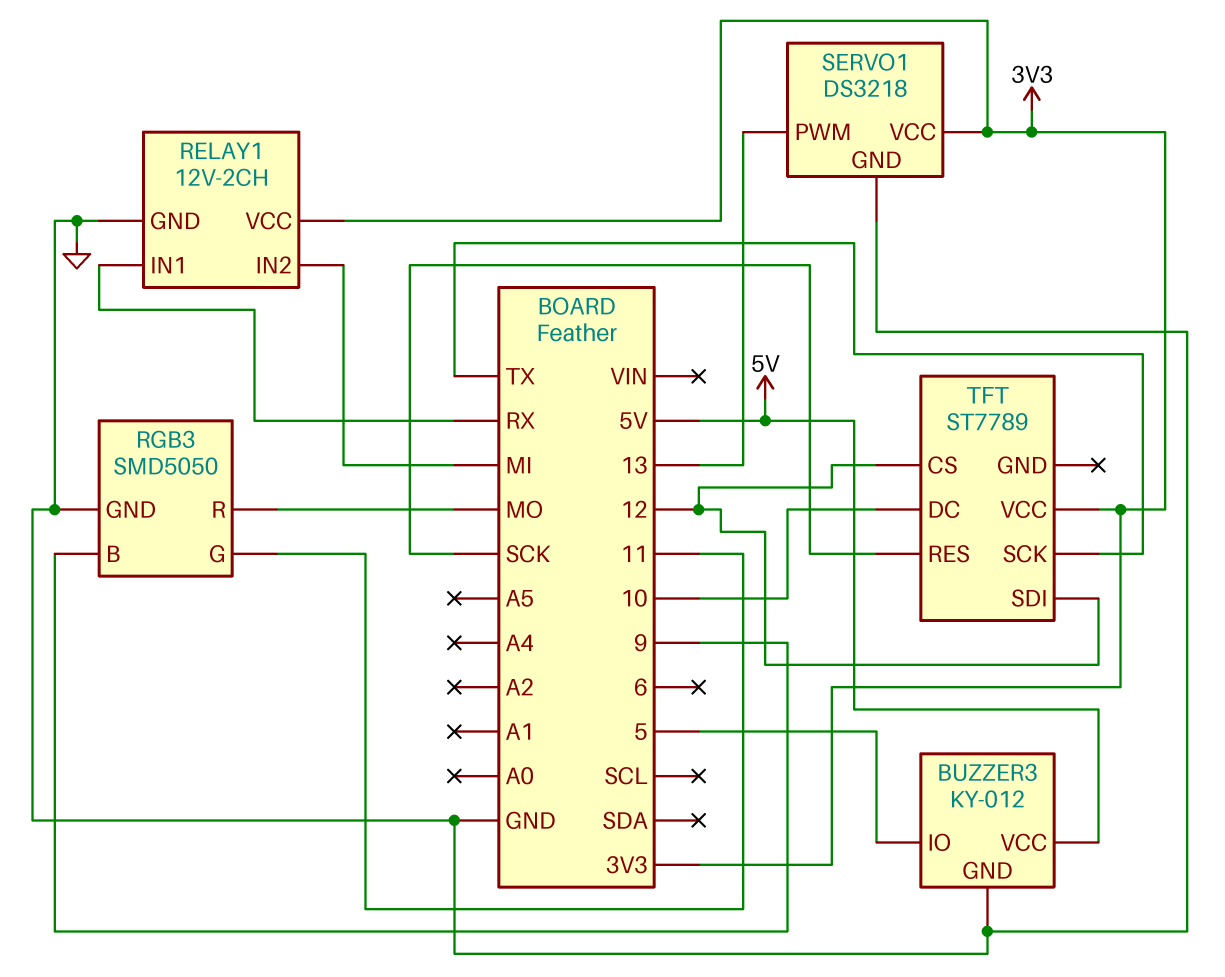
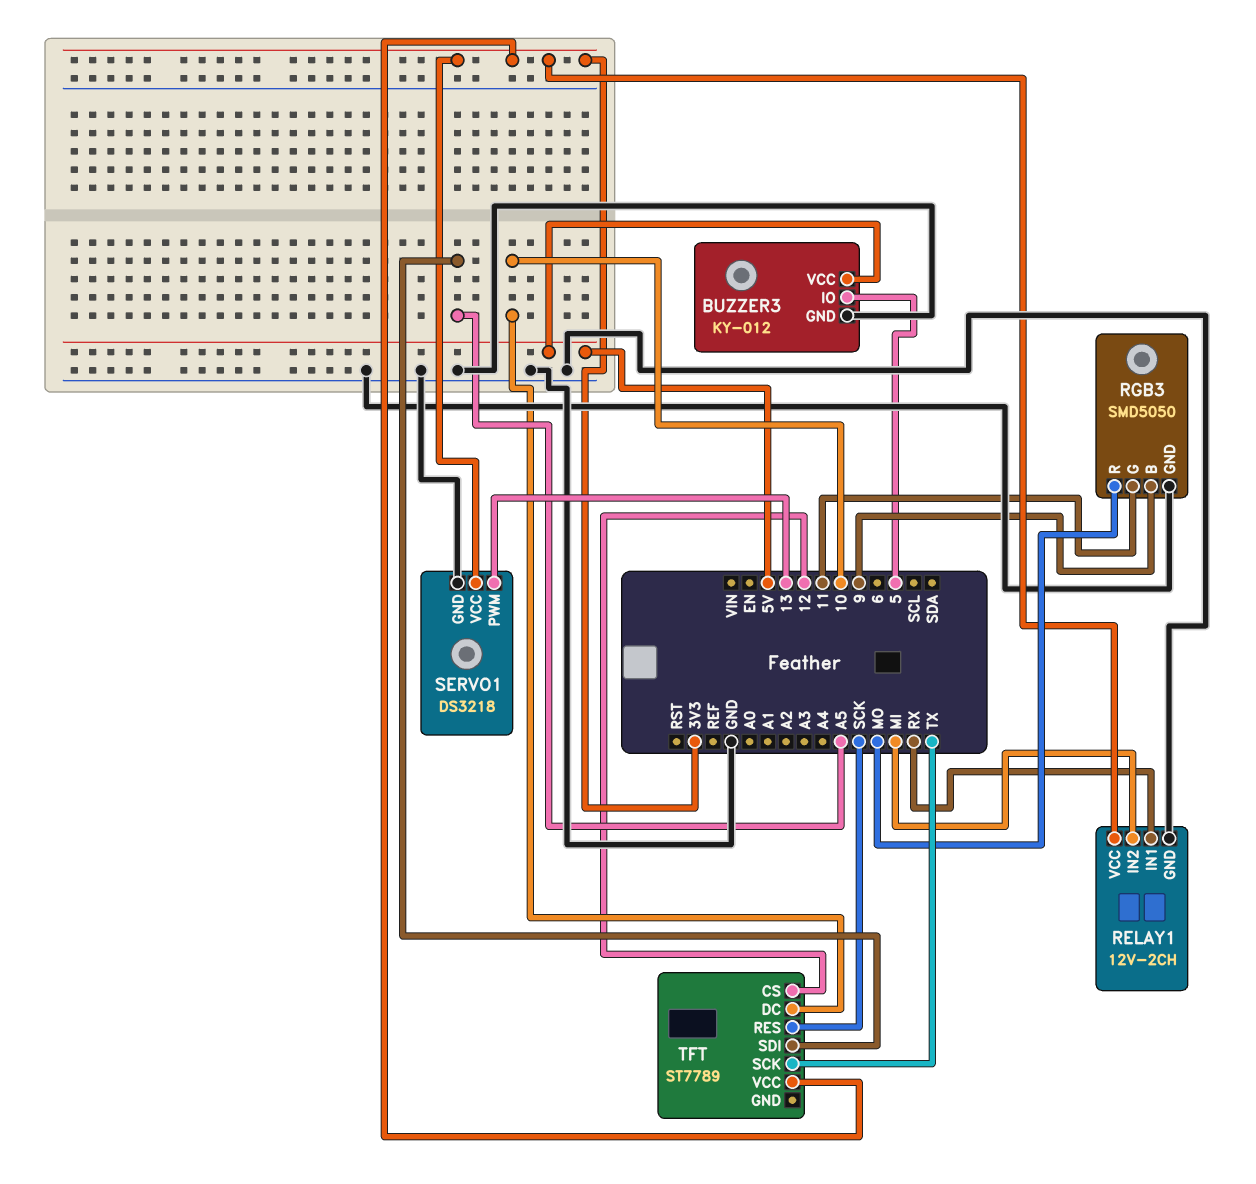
TFT pin SDI: 12 -> A5

